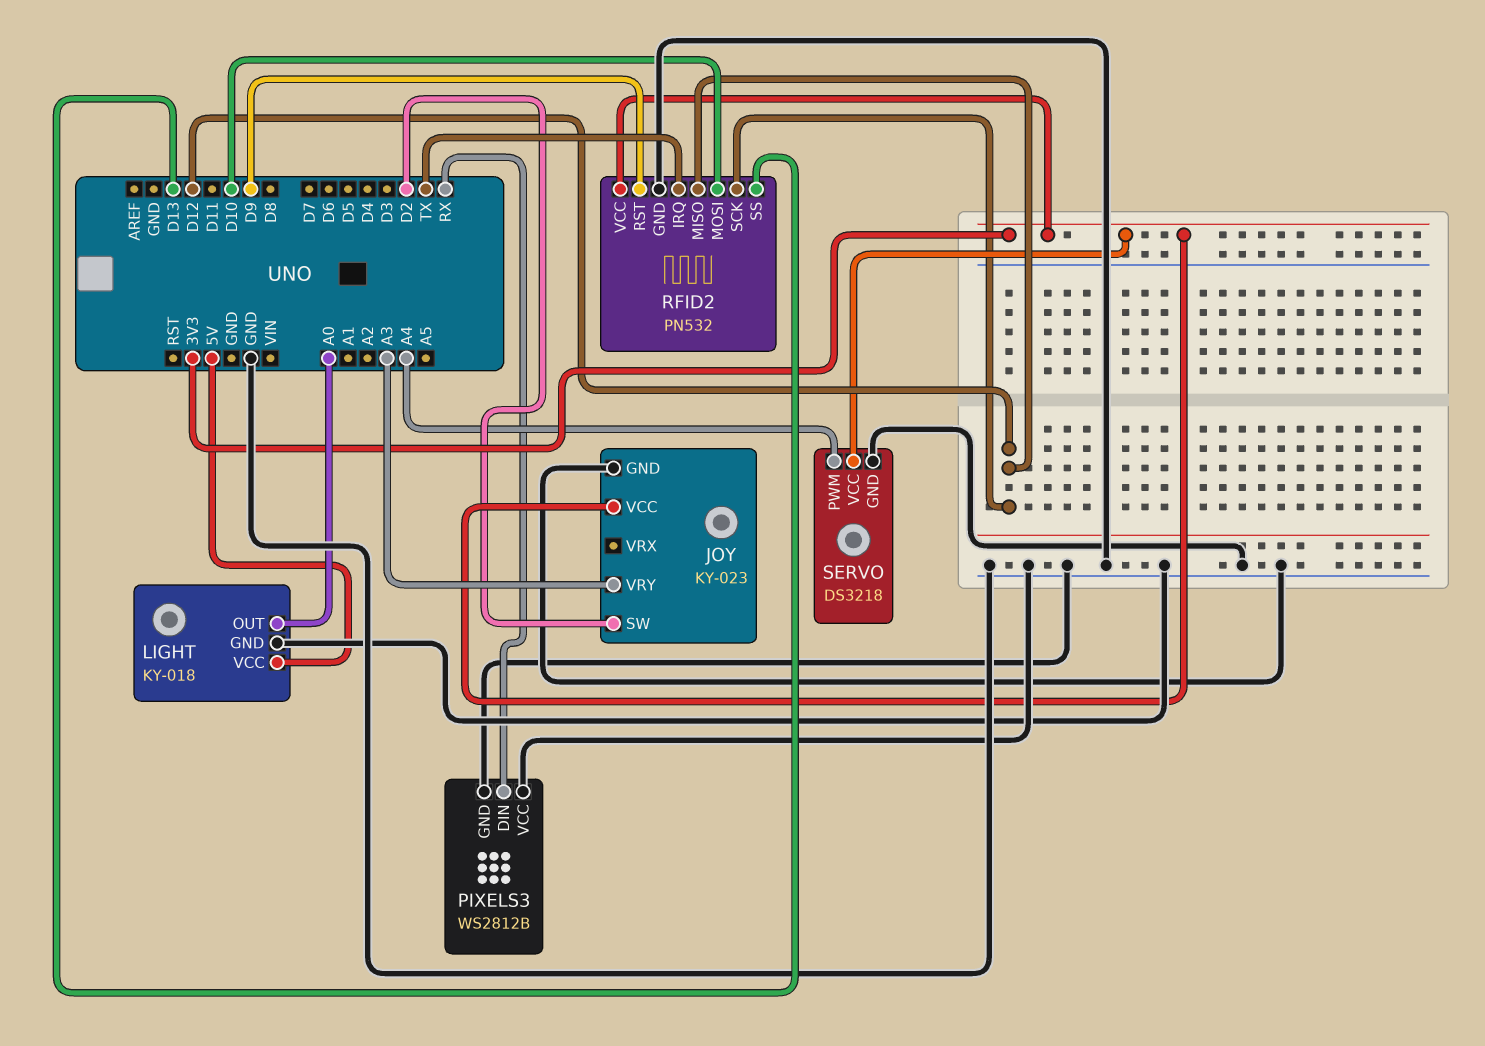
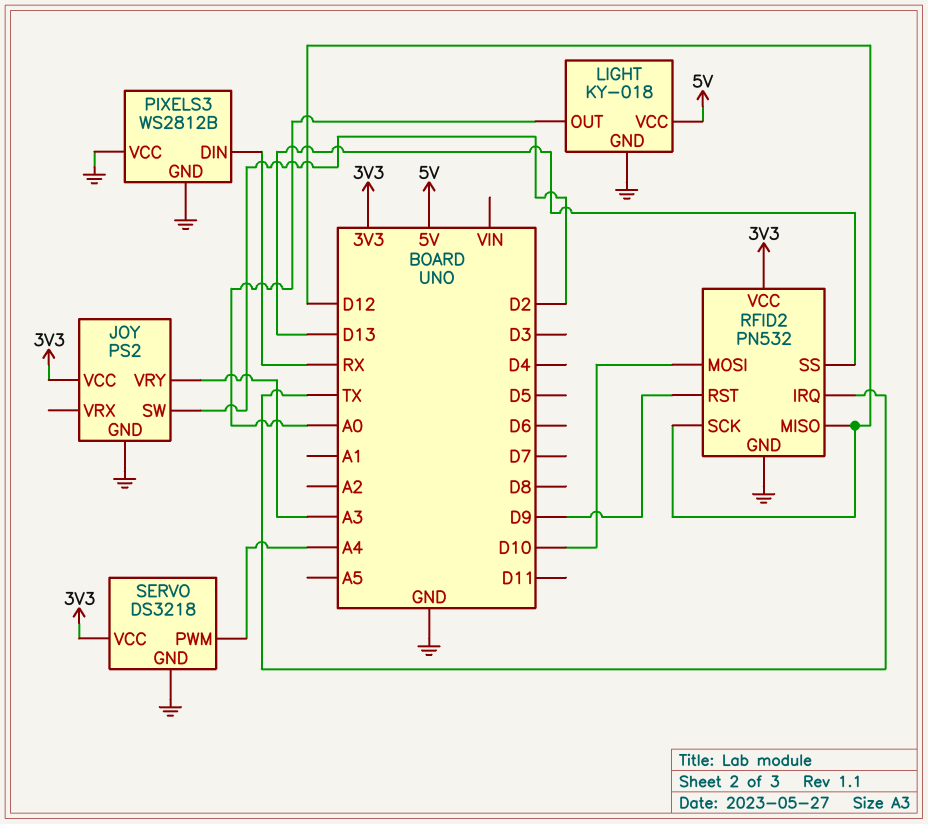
JOY: KY-023 -> PS2

